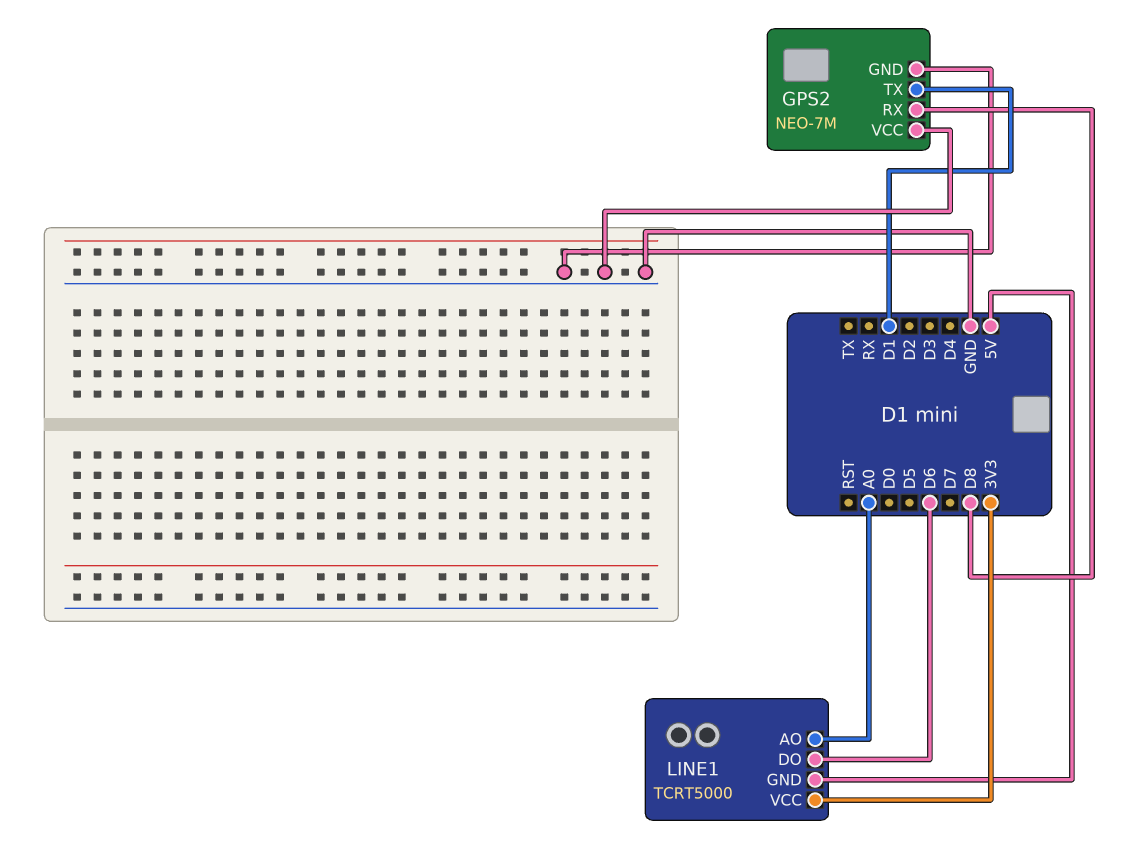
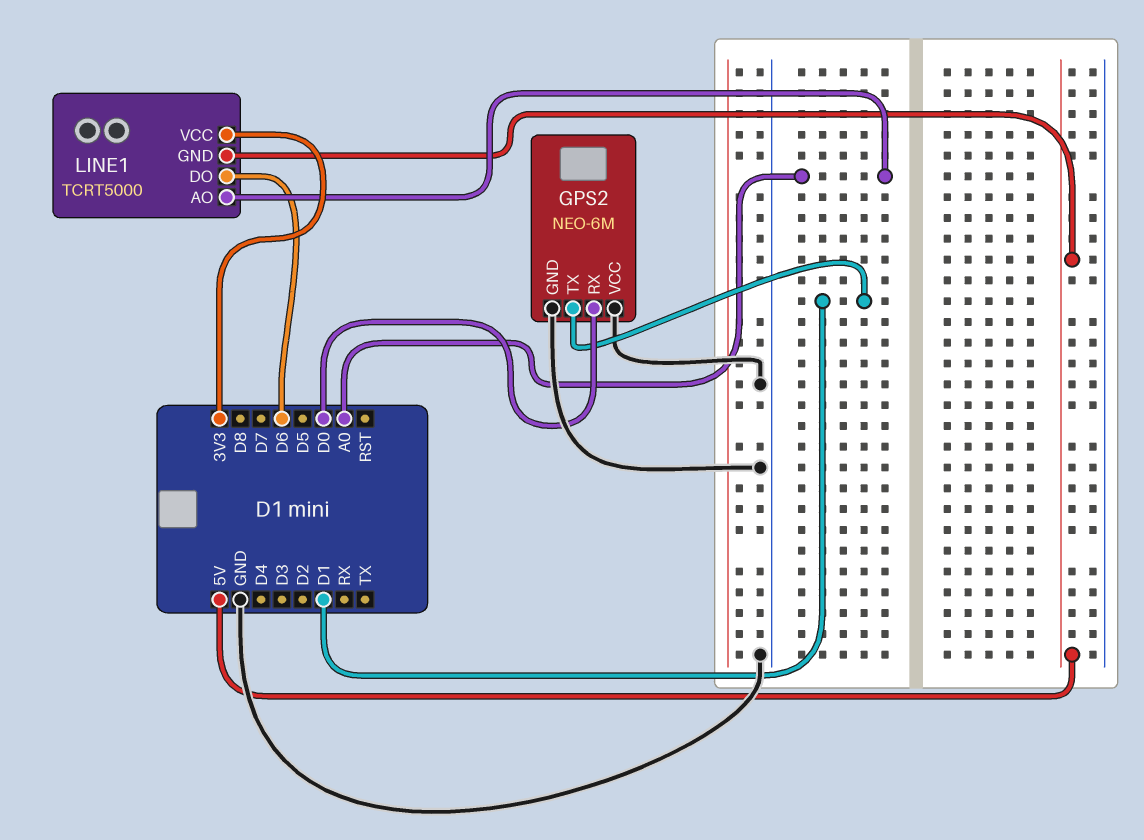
GPS2: NEO-7M -> NEO-6M
GPS2 pin RX: D8 -> D0

